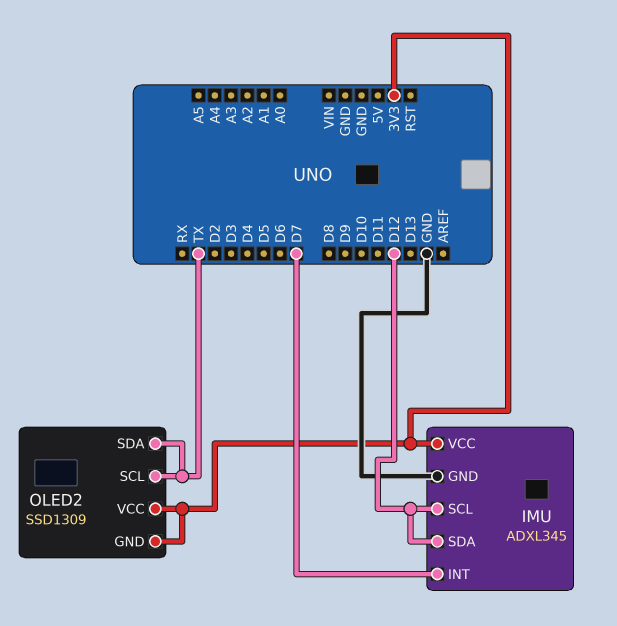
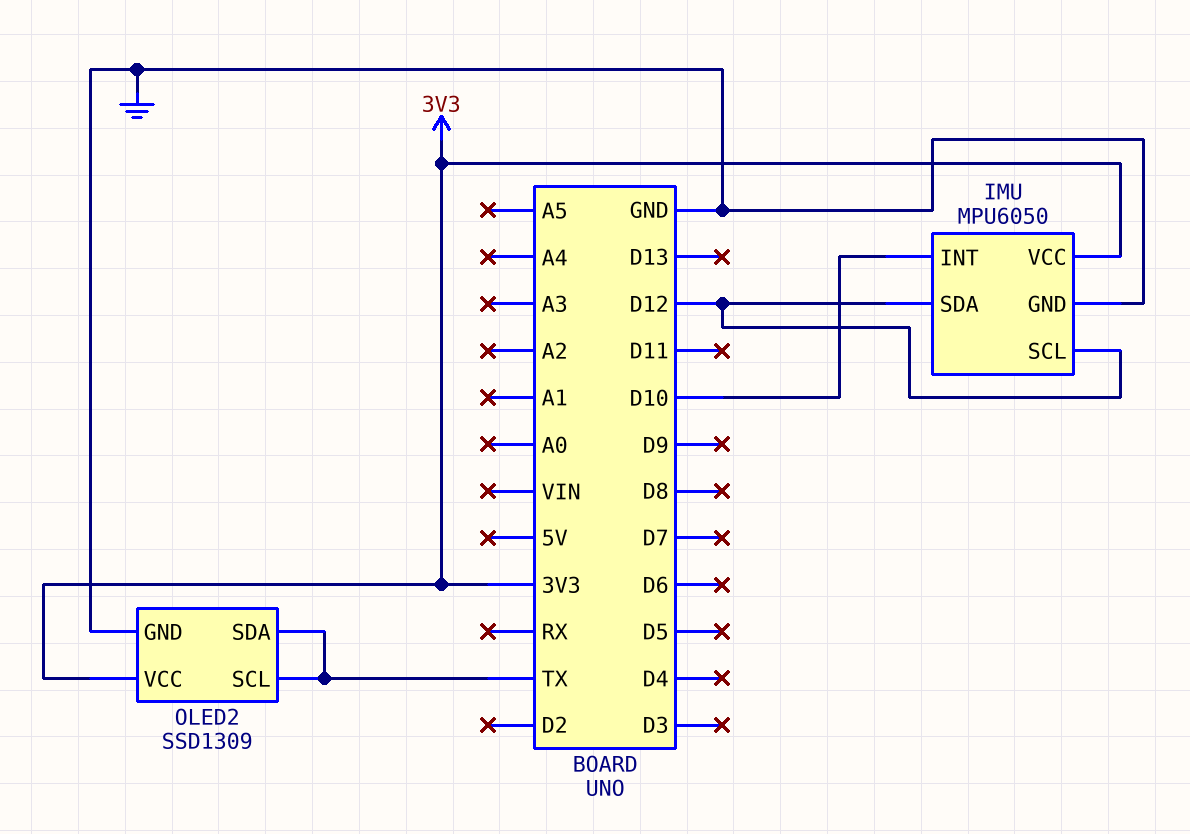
IMU: ADXL345 -> MPU6050
IMU pin INT: D7 -> D10
OLED2 pin GND: 3V3 -> GND

